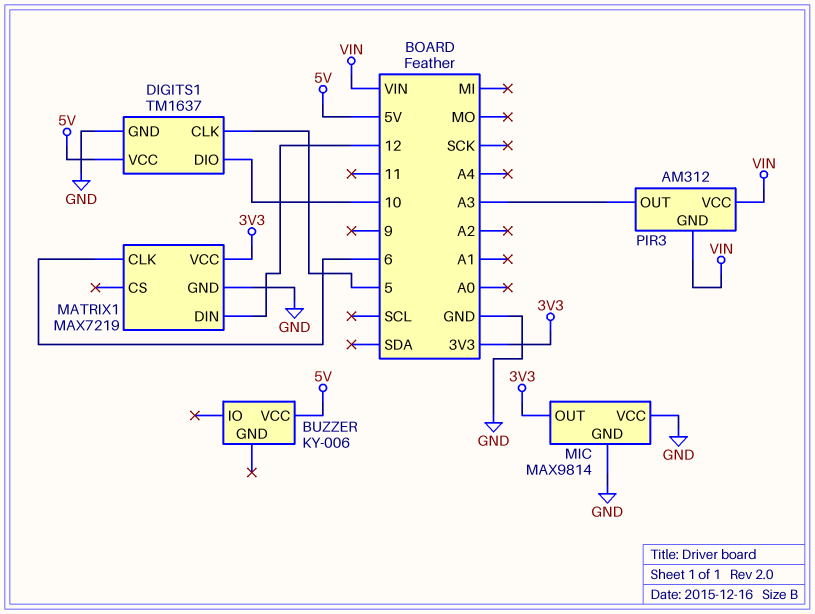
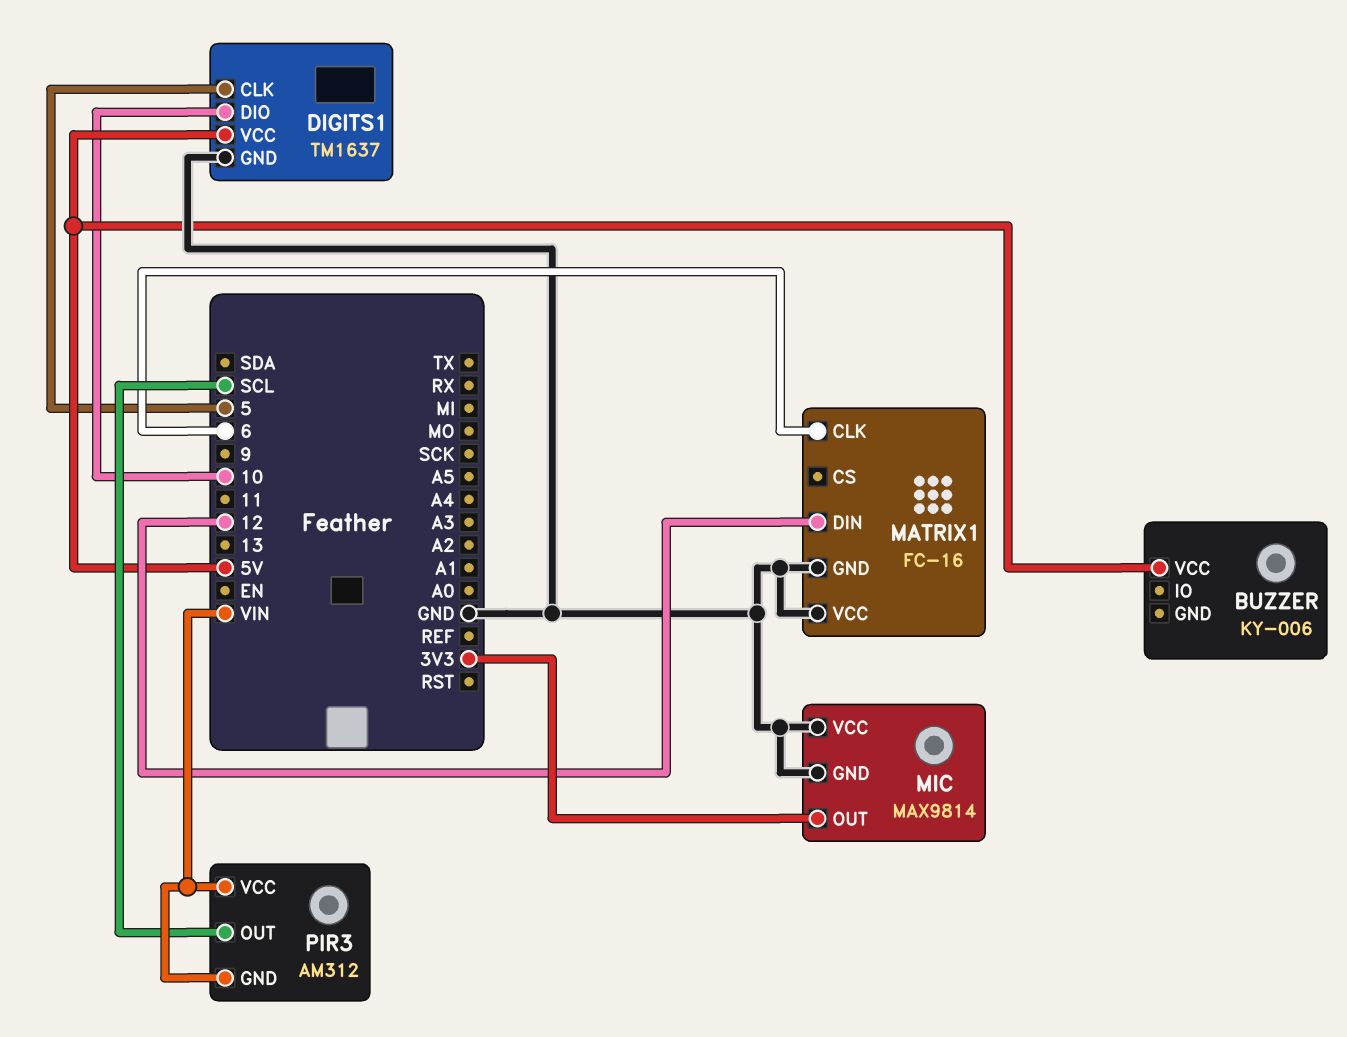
MATRIX1: MAX7219 -> FC-16
MATRIX1 pin VCC: 3V3 -> GND
PIR3 pin OUT: A3 -> SCL

